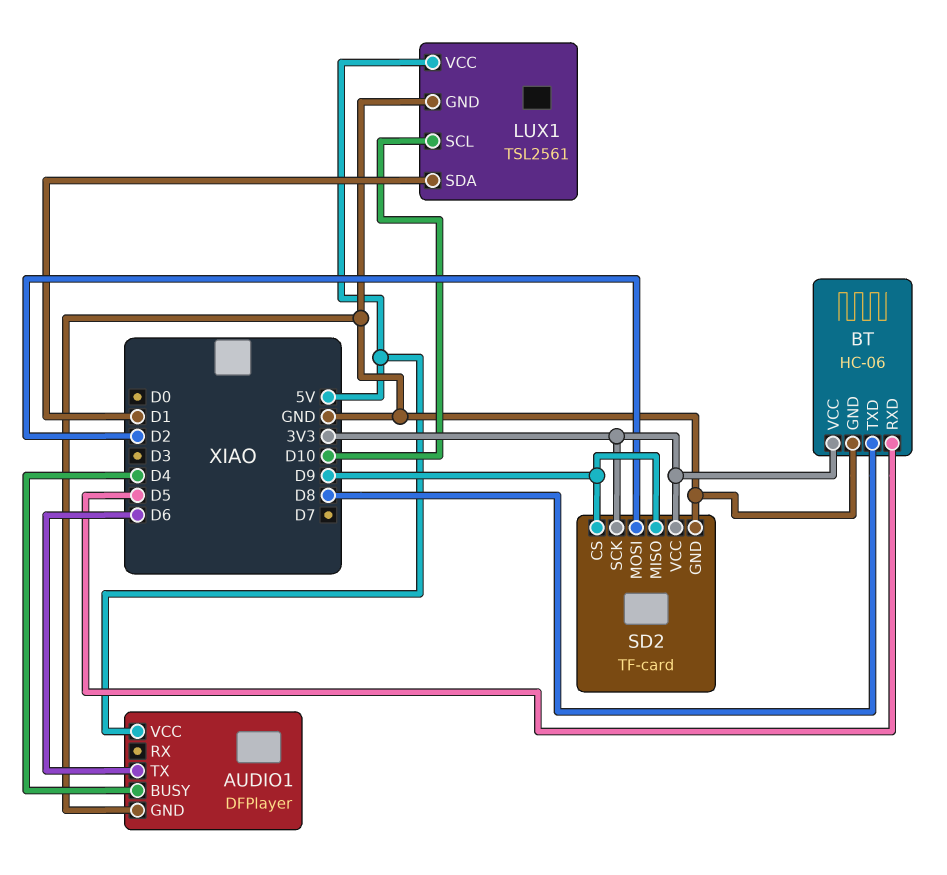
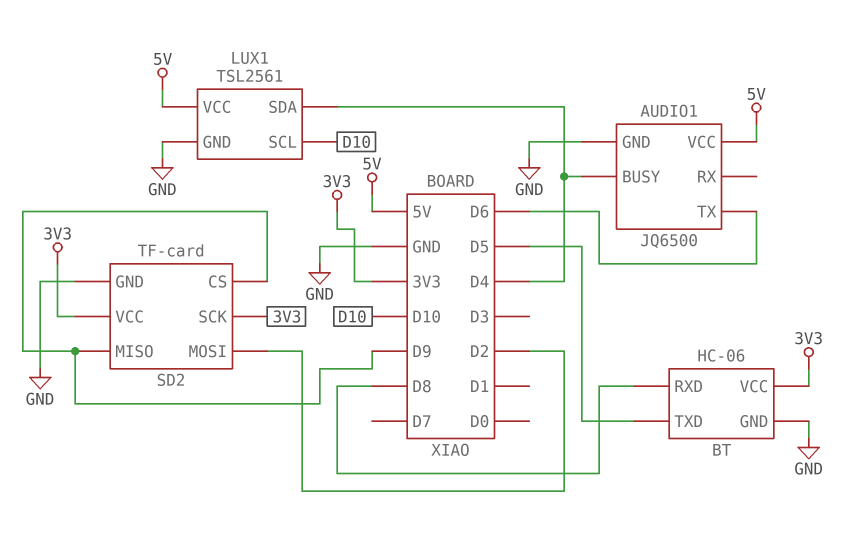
AUDIO1: DFPlayer -> JQ6500
BT pin RXD: D5 -> D8
BT pin TXD: D8 -> D5
LUX1 pin SDA: D1 -> D4

